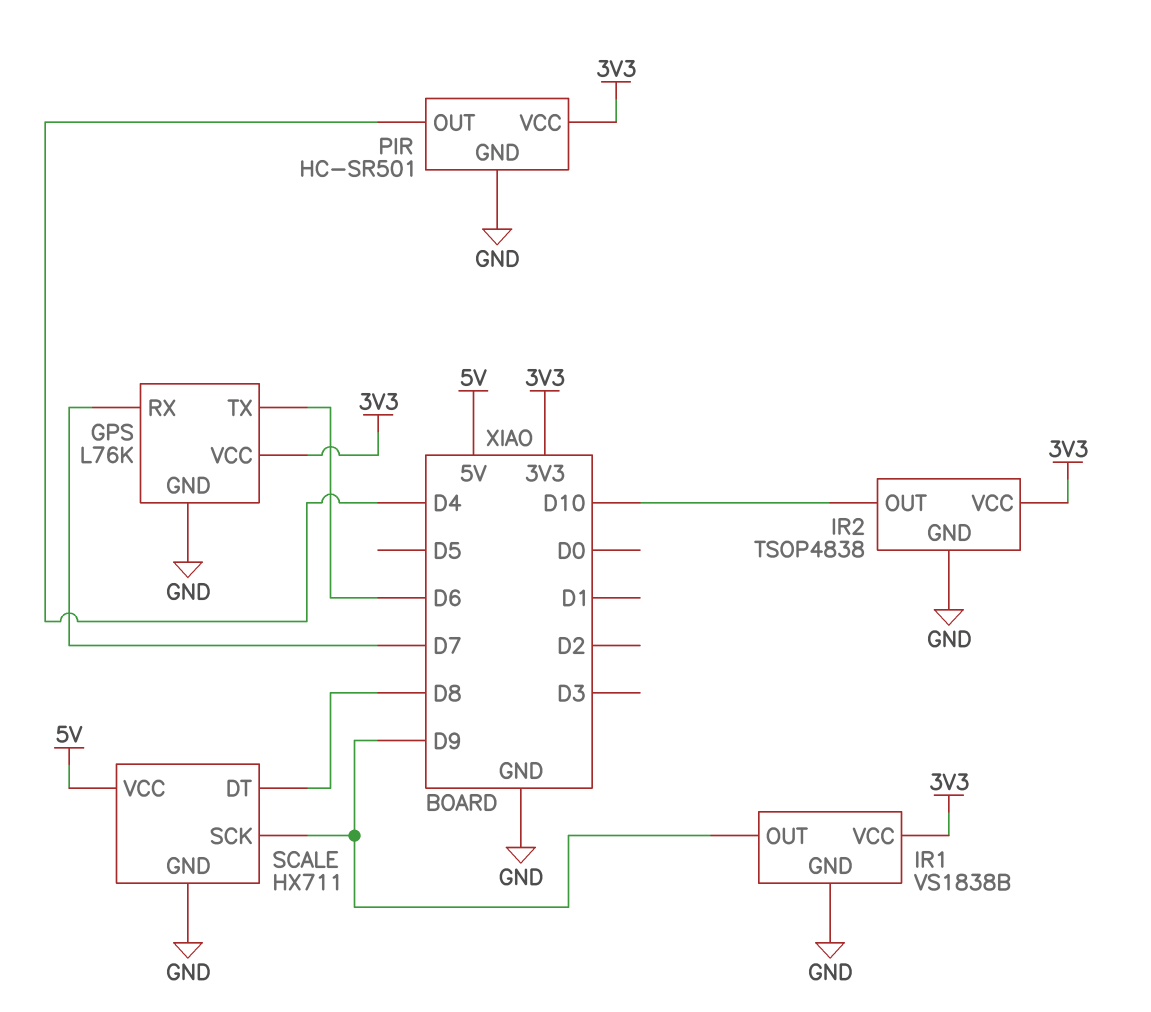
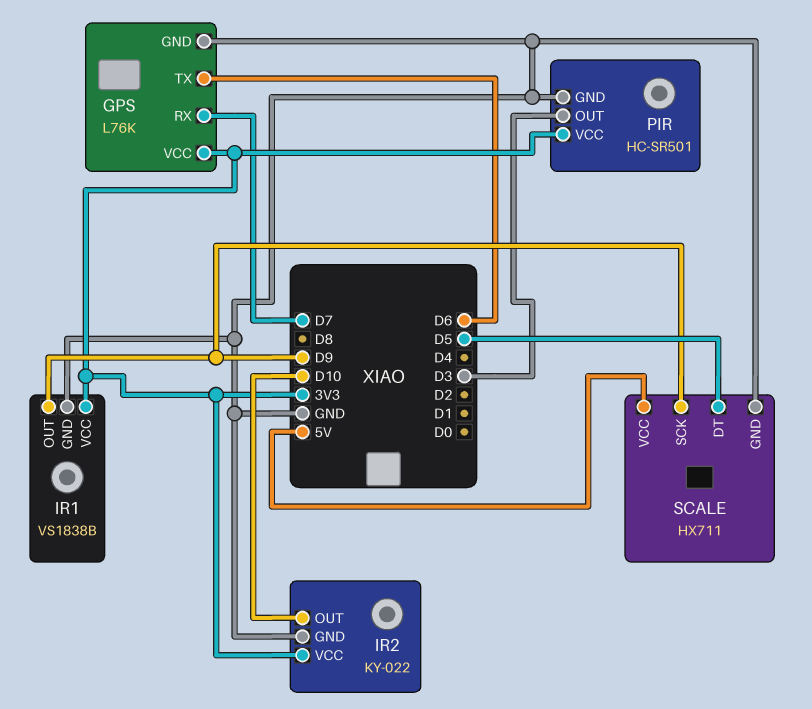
IR2: TSOP4838 -> KY-022
PIR pin OUT: D4 -> D3
SCALE pin DT: D8 -> D5

